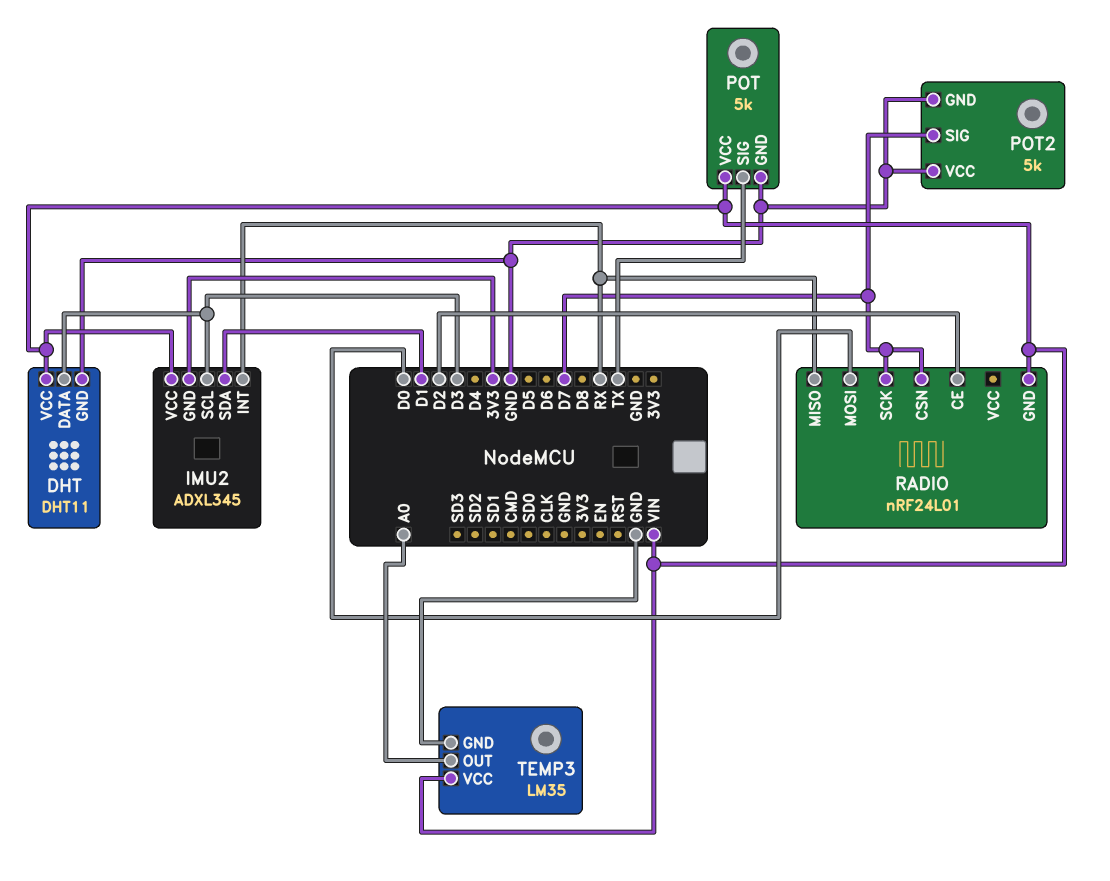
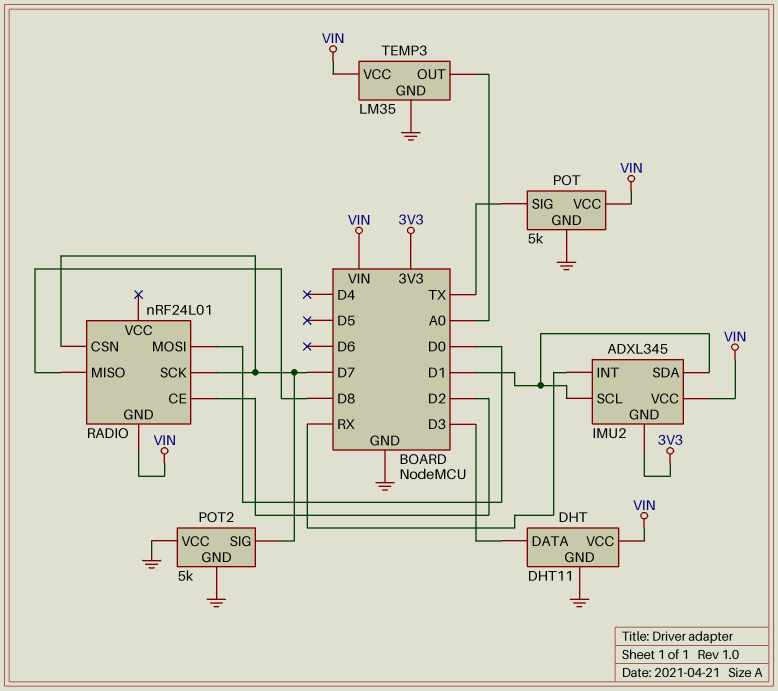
IMU2 pin SCL: D3 -> D1
RADIO pin MISO: RX -> D8

